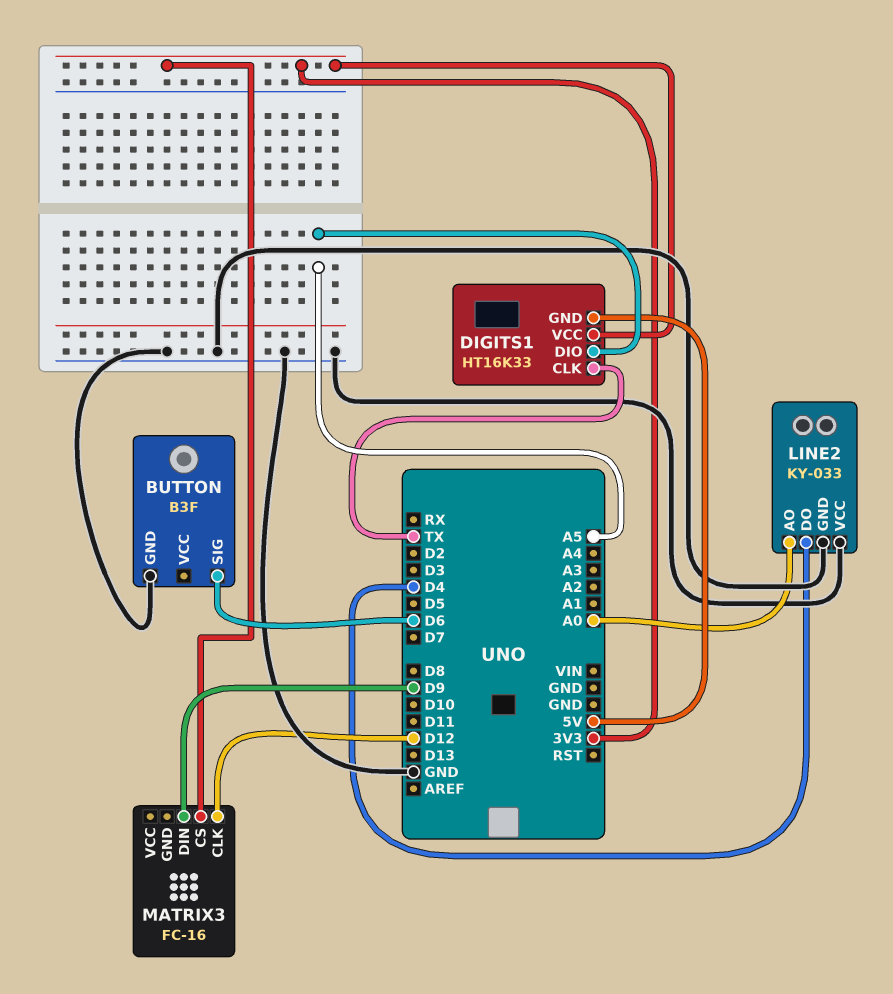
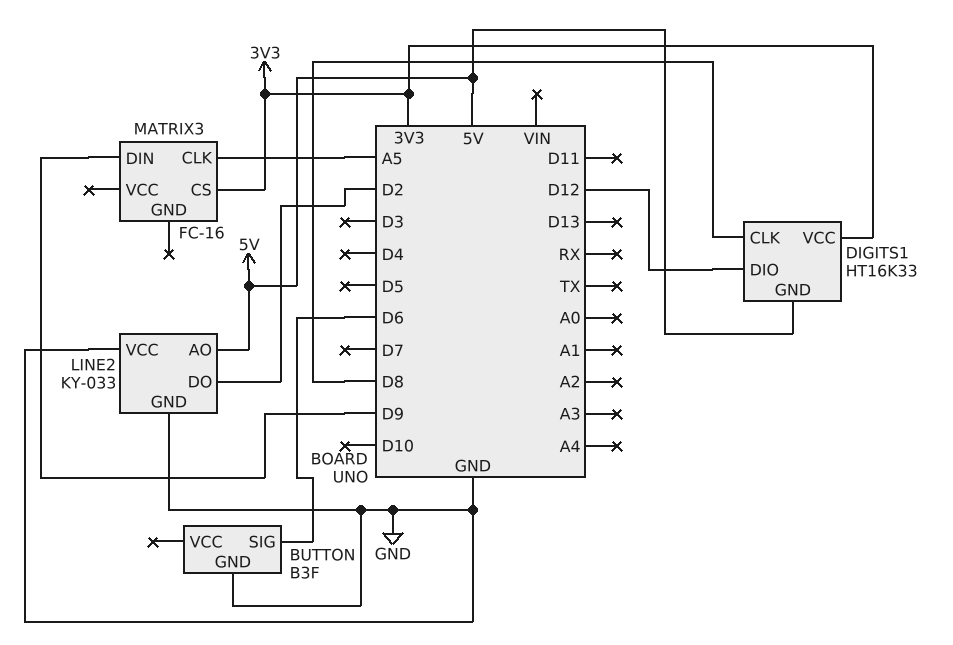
DIGITS1 pin CLK: TX -> D8
DIGITS1 pin DIO: A5 -> D12
LINE2 pin AO: A0 -> 5V
LINE2 pin DO: D4 -> D2
MATRIX3 pin CLK: D12 -> A5

